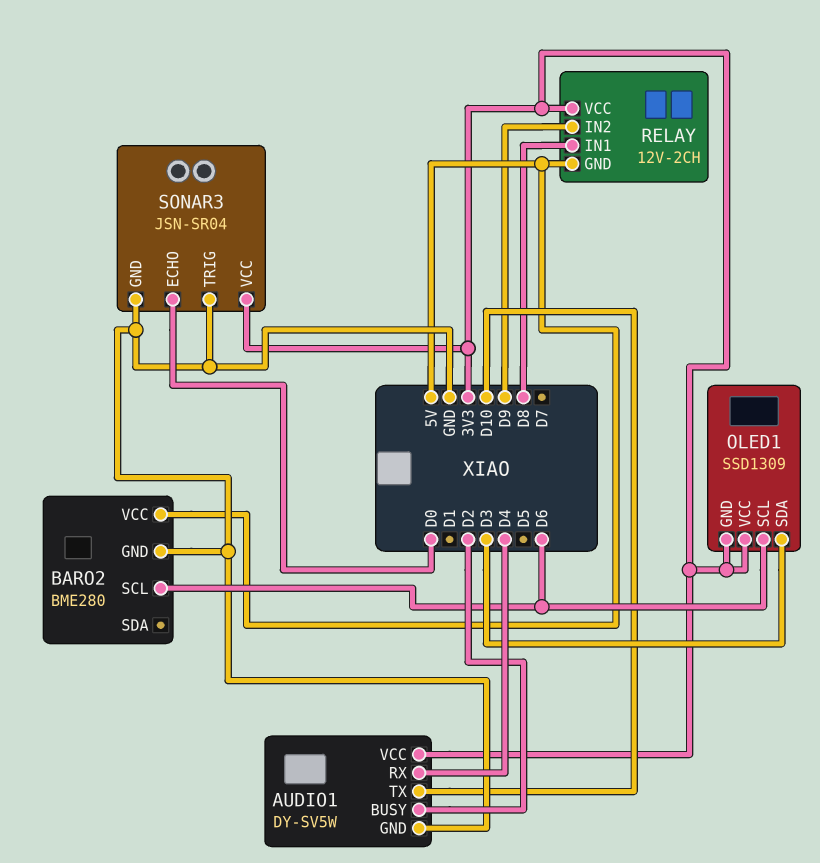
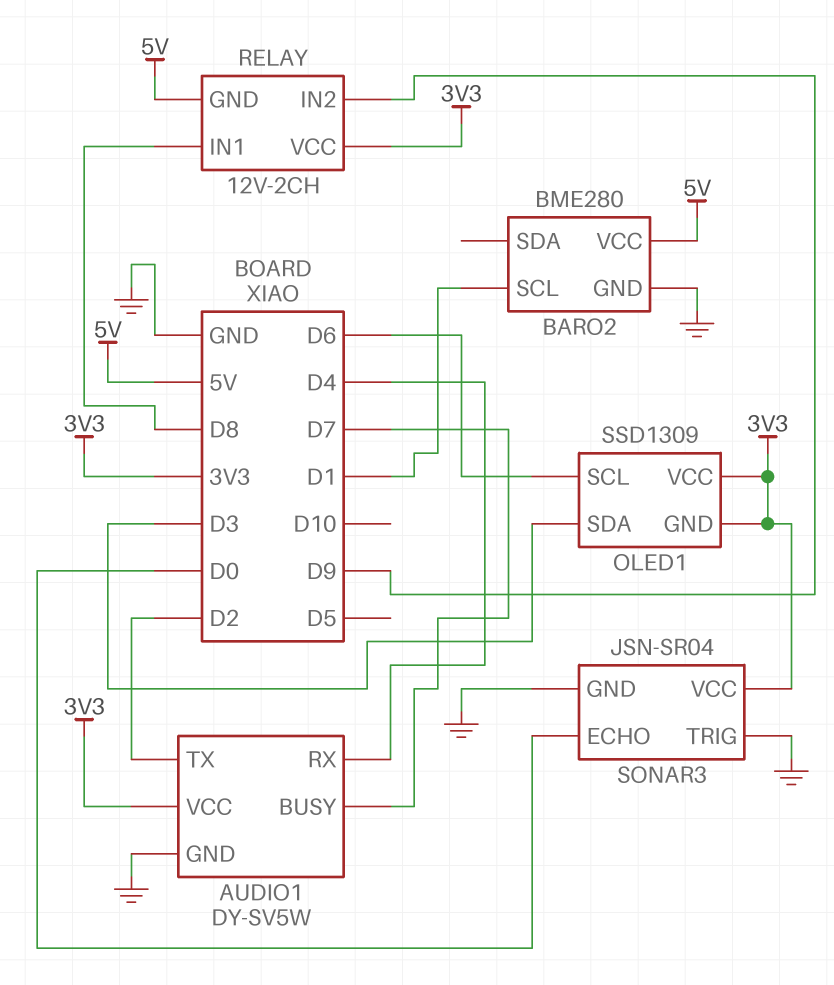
AUDIO1 pin BUSY: D2 -> D7
AUDIO1 pin TX: D10 -> D2
BARO2 pin SCL: D6 -> D1

